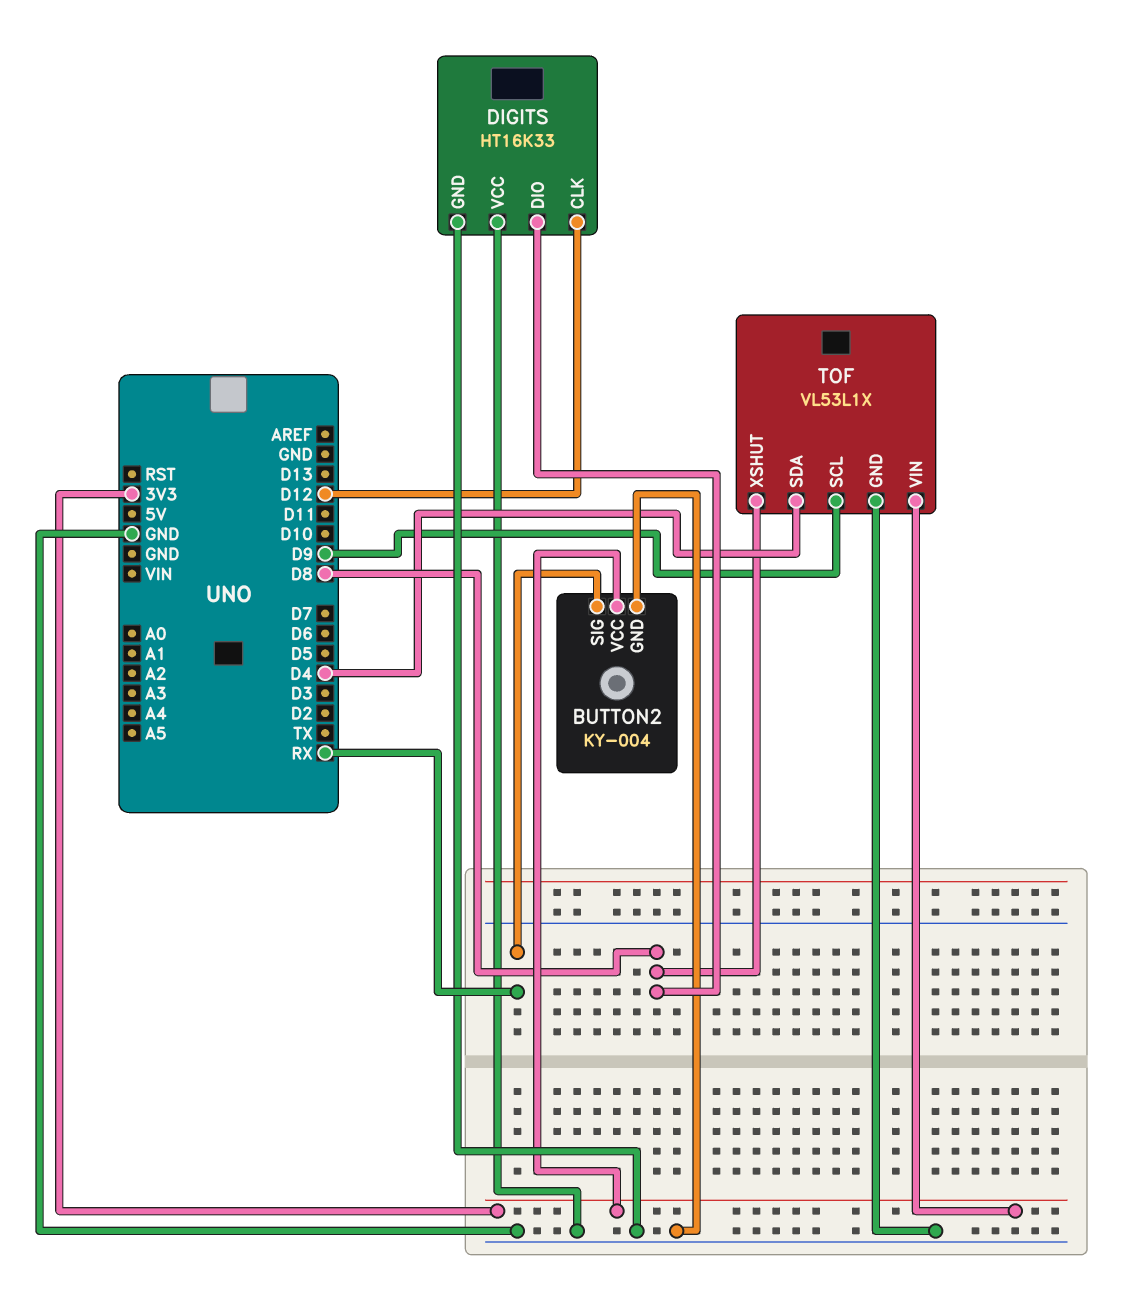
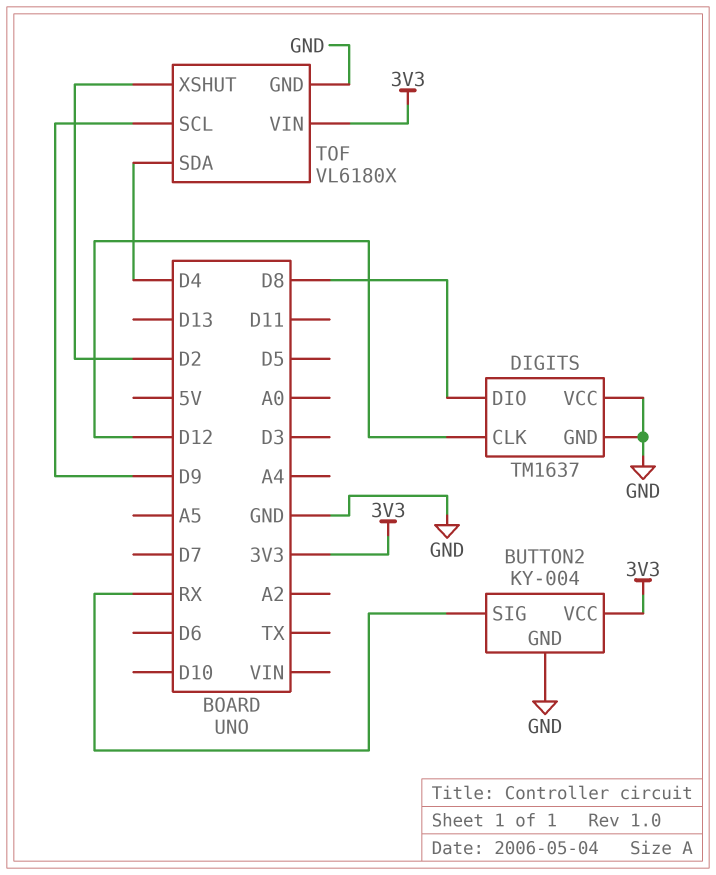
DIGITS: HT16K33 -> TM1637
TOF: VL53L1X -> VL6180X
TOF pin XSHUT: D8 -> D2

